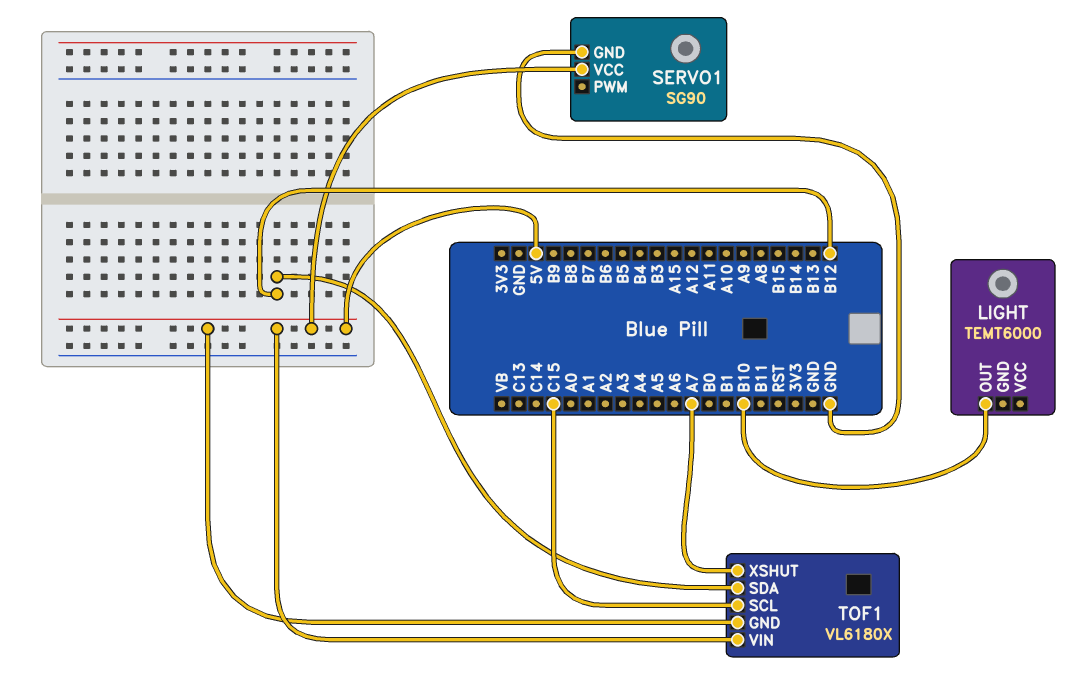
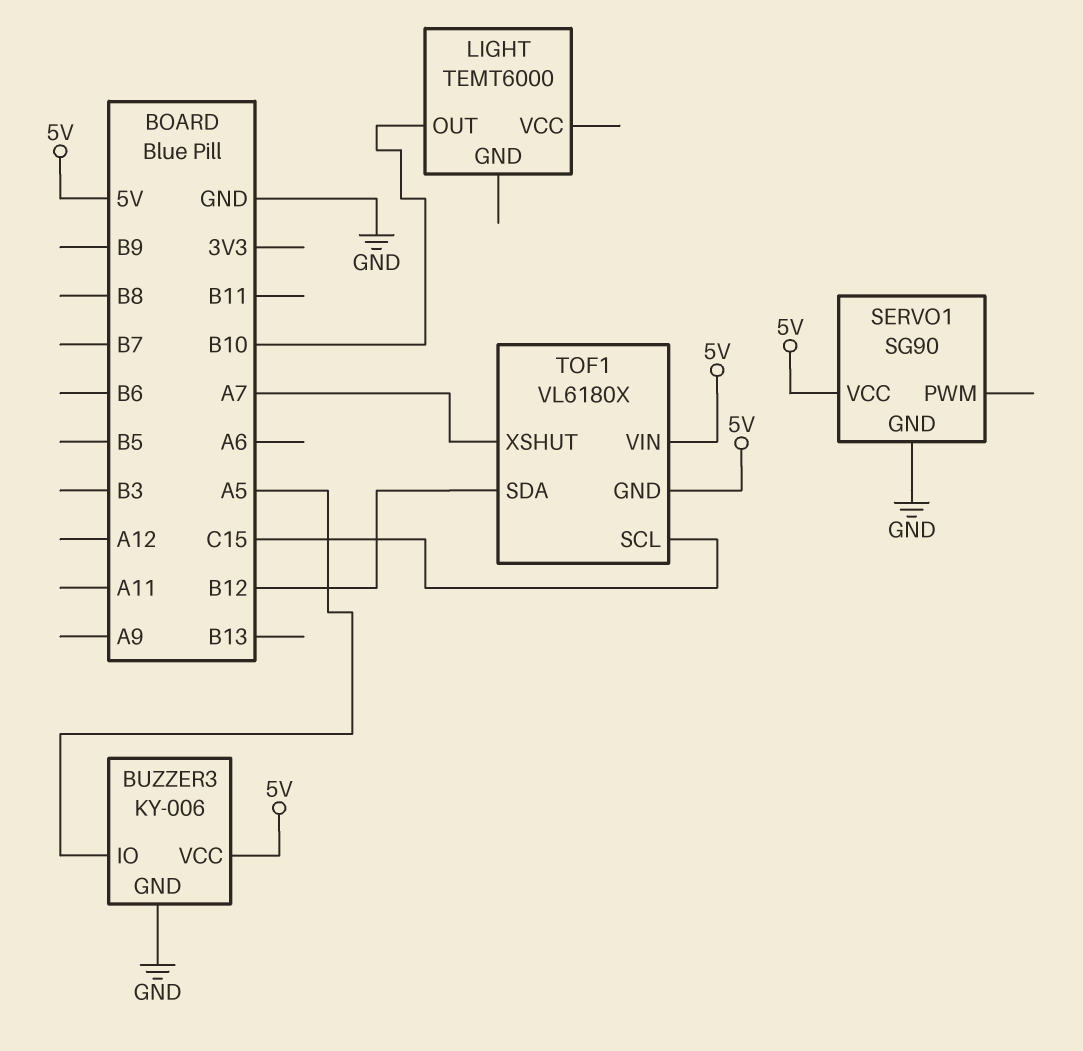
BUZZER3: none -> KY-006
BUZZER3 pin GND: none -> GND
BUZZER3 pin IO: none -> A5
BUZZER3 pin VCC: none -> 5V

